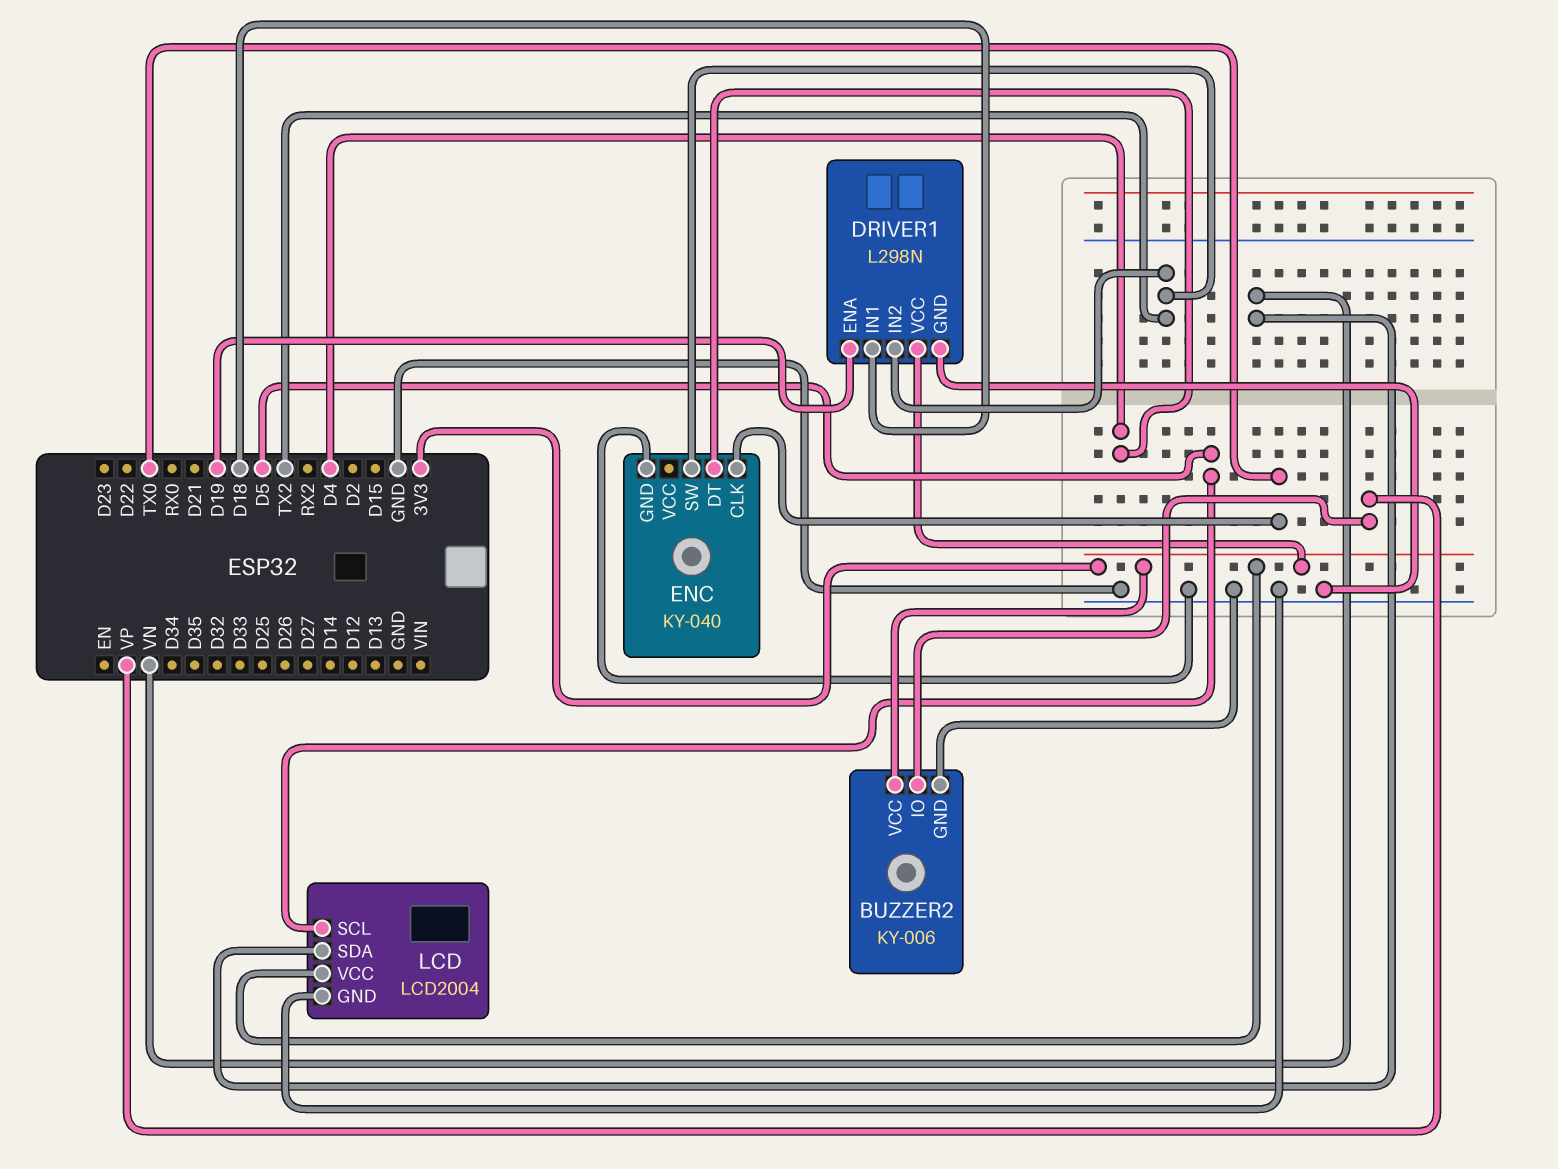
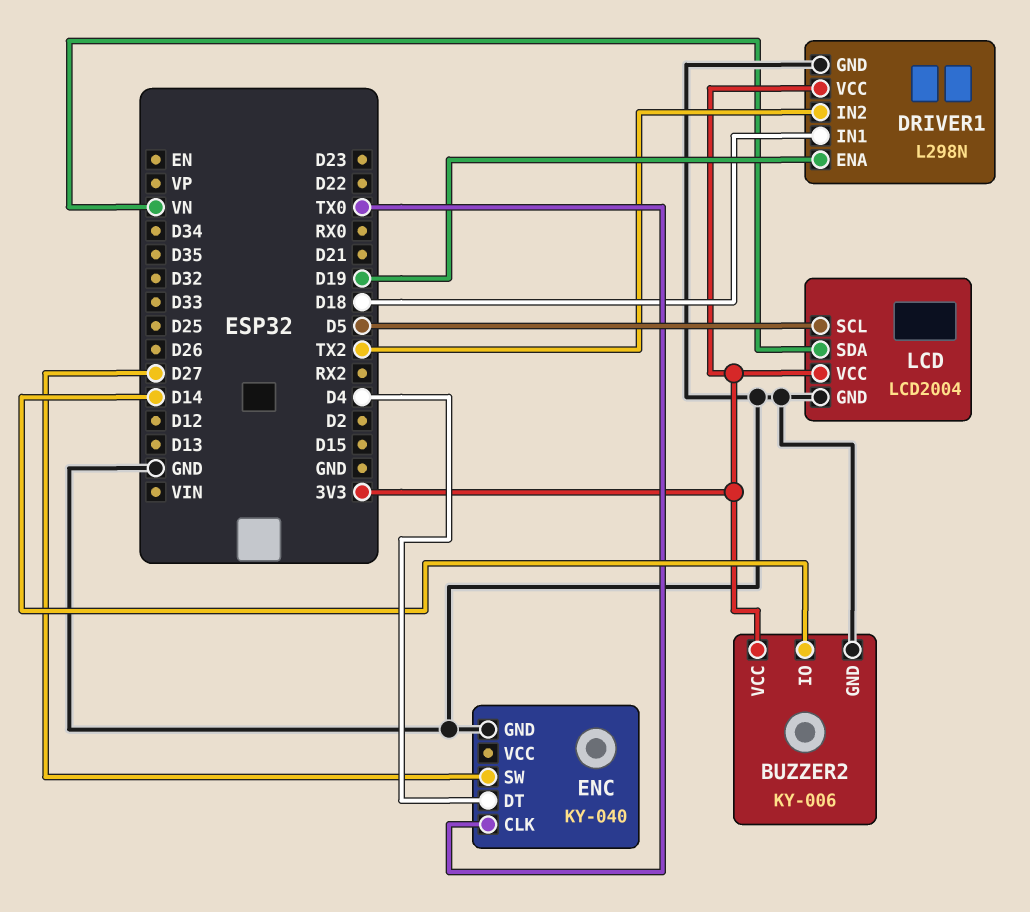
BUZZER2 pin IO: VP -> D14
ENC pin SW: TX2 -> D27

